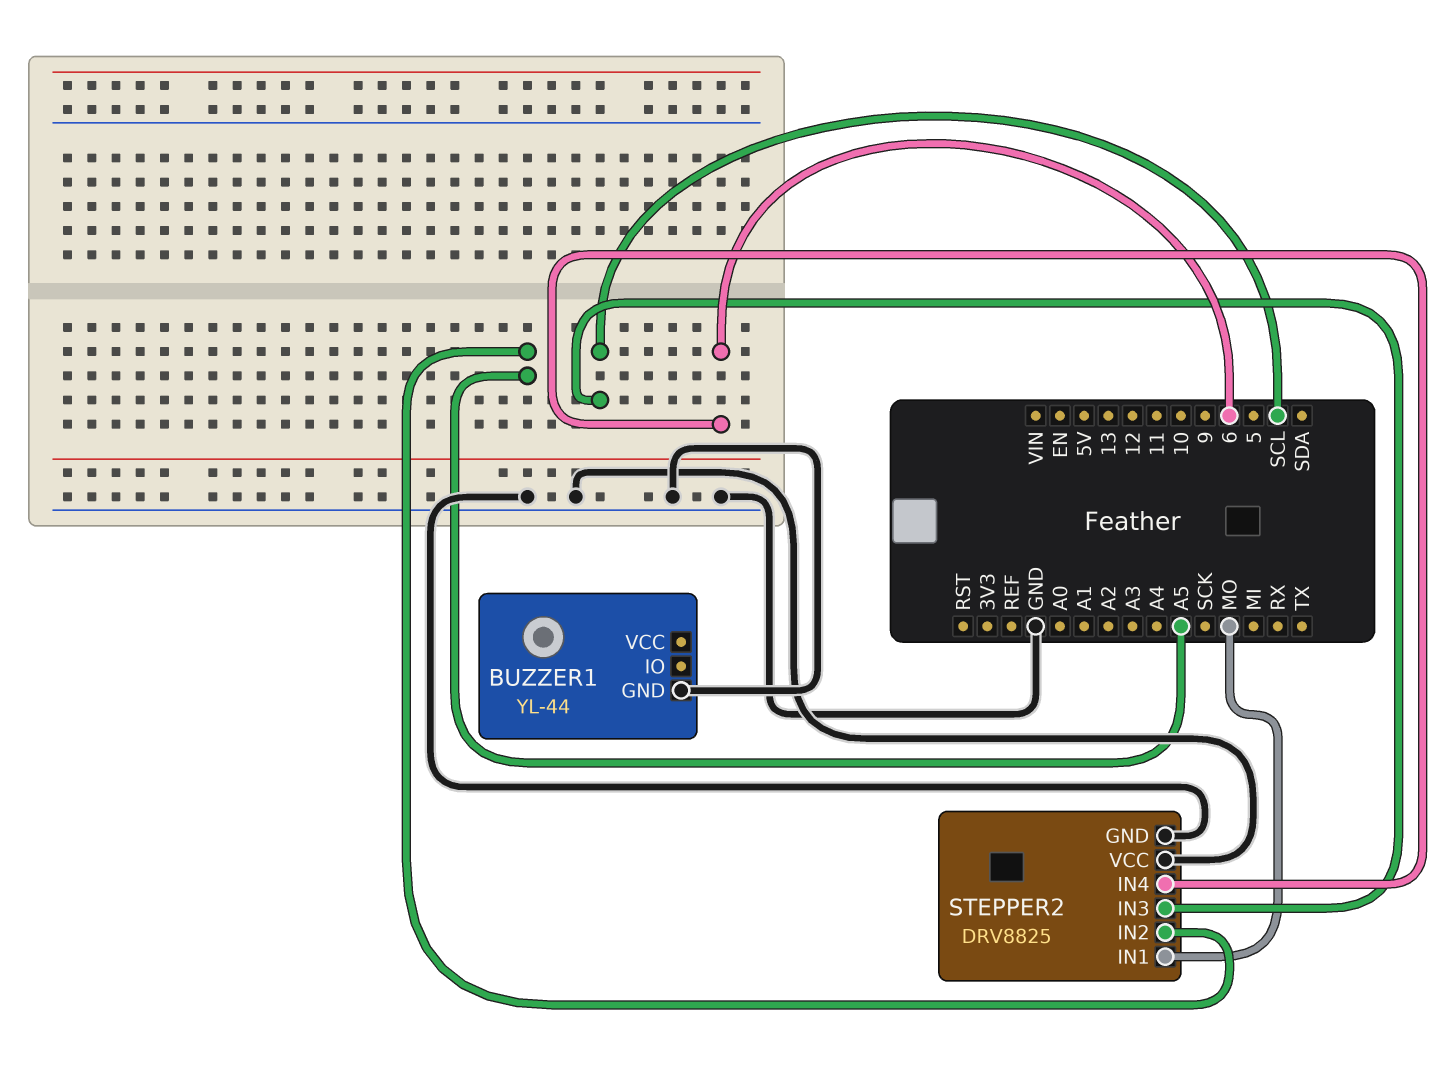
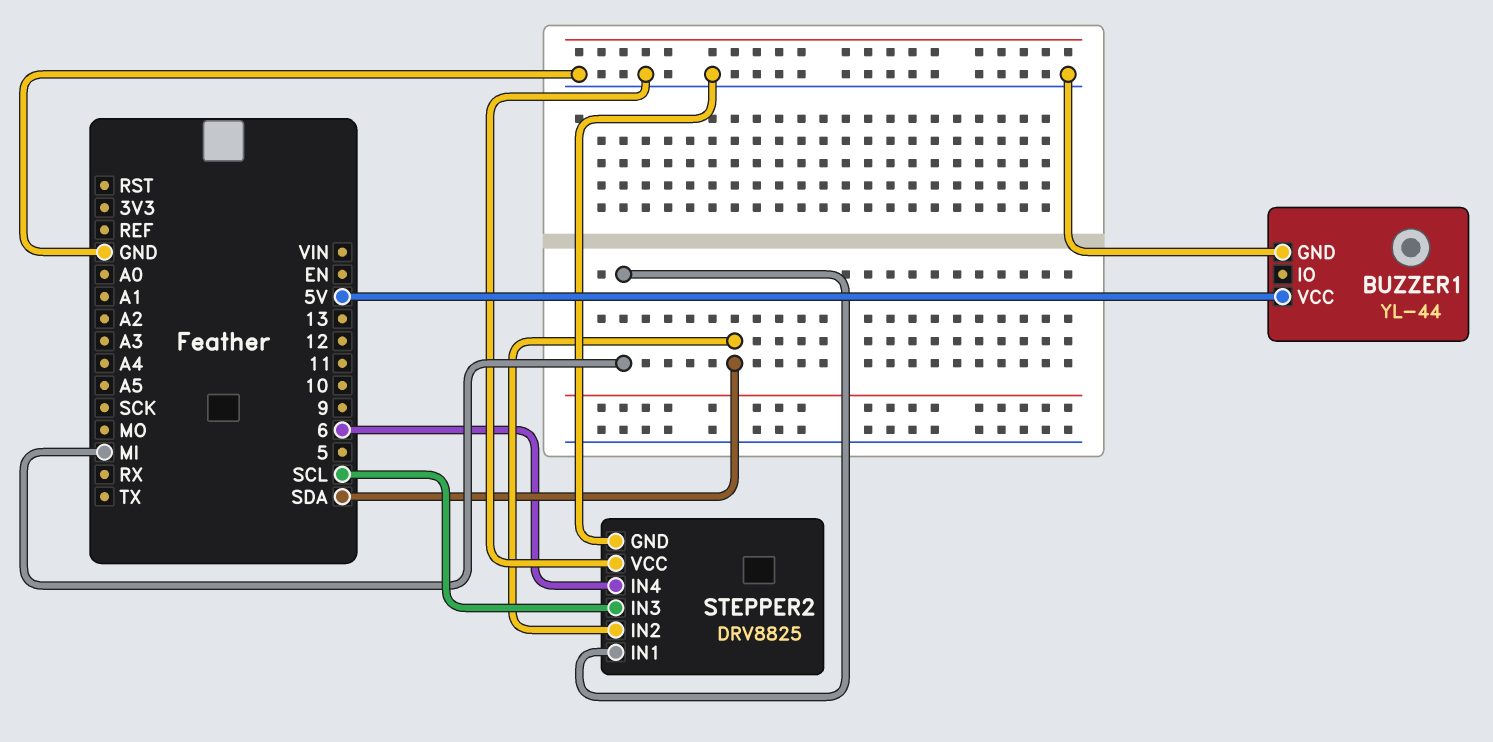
BUZZER1 pin VCC: none -> 5V
STEPPER2 pin IN1: MO -> MI
STEPPER2 pin IN2: A5 -> SDA

